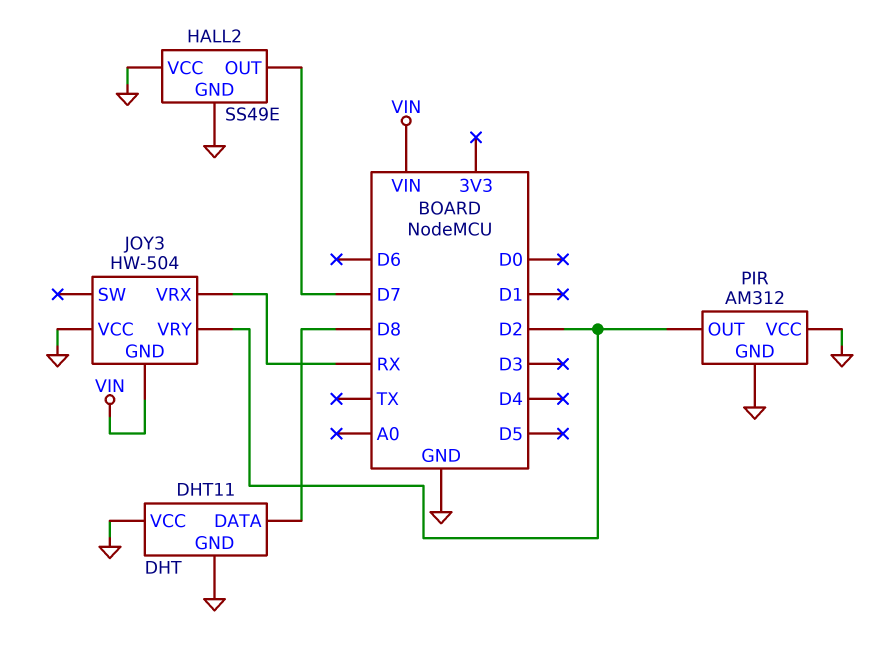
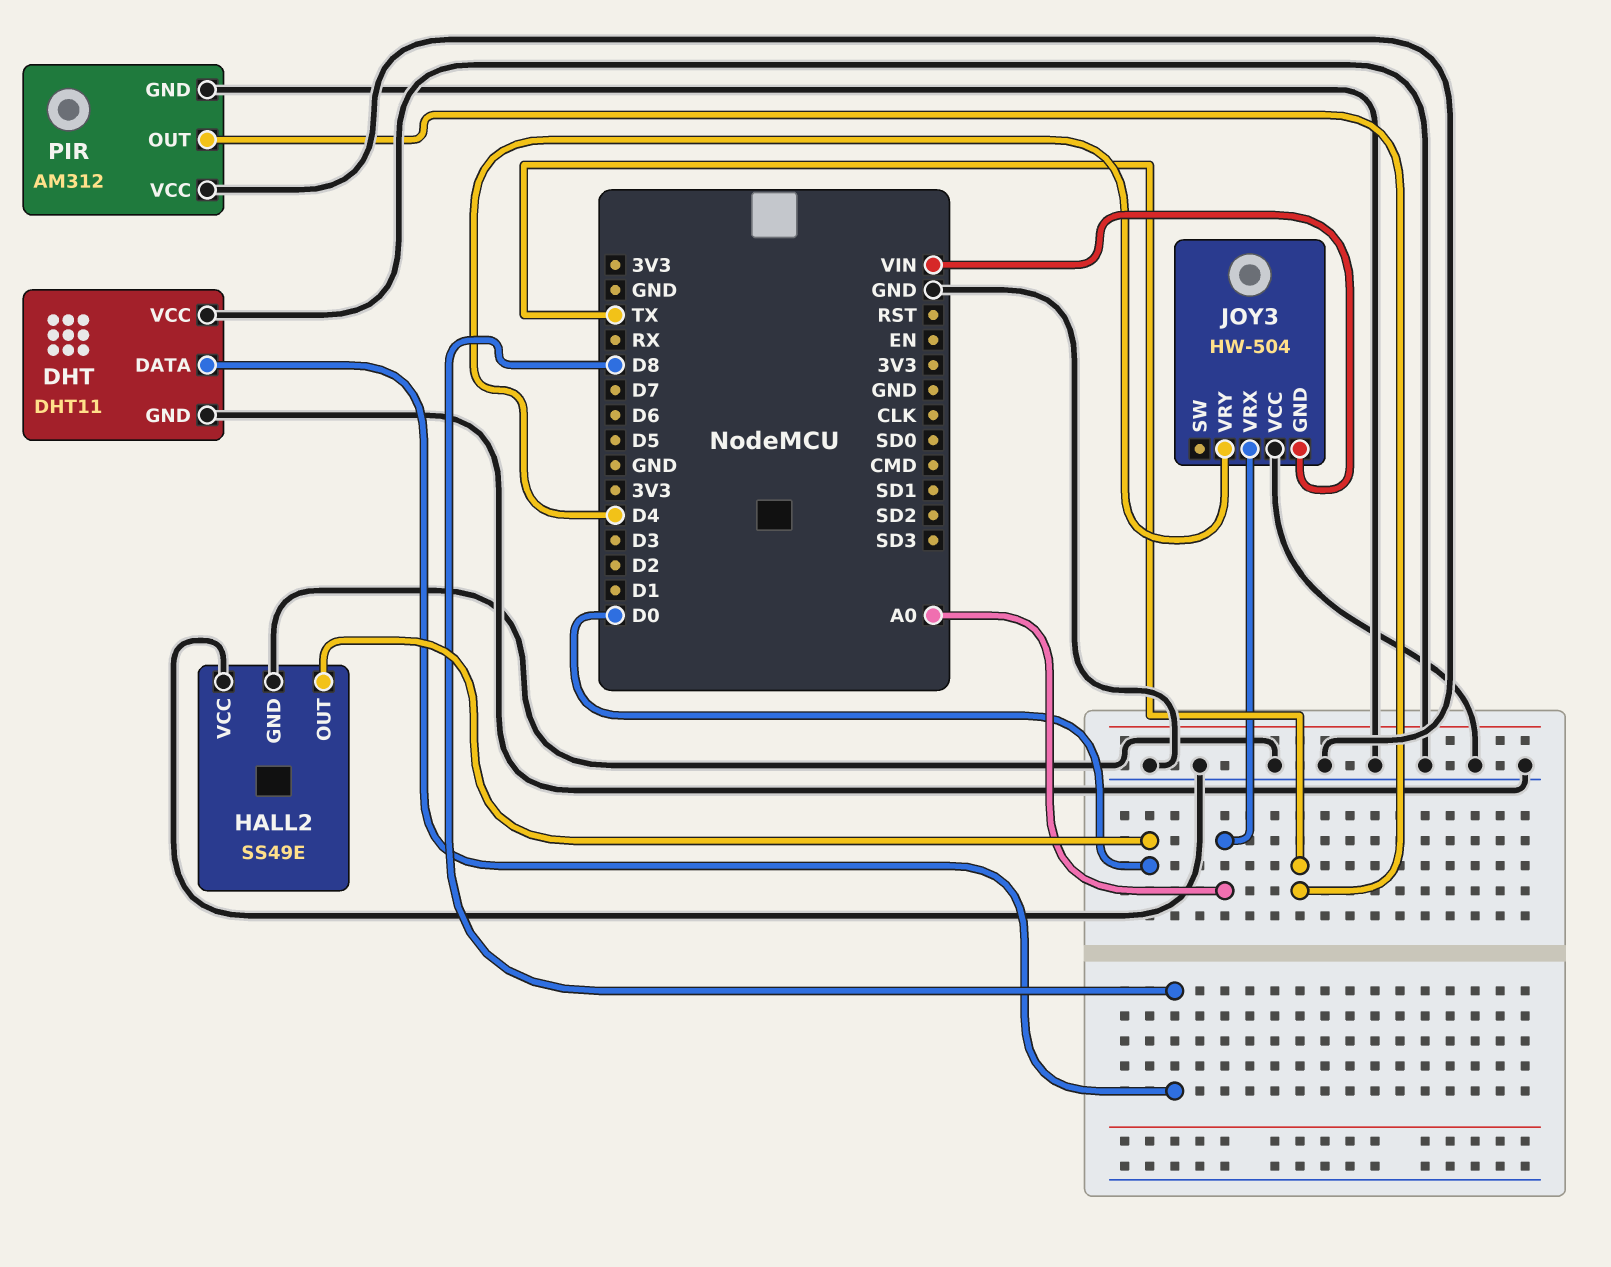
HALL2 pin OUT: D7 -> D0
JOY3 pin VRX: RX -> A0
JOY3 pin VRY: D2 -> D4
PIR pin OUT: D2 -> TX

